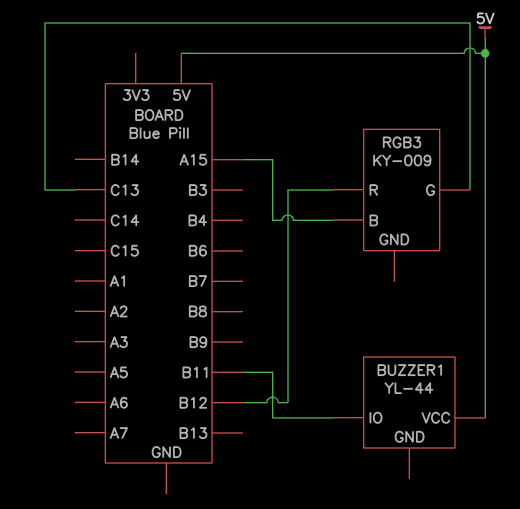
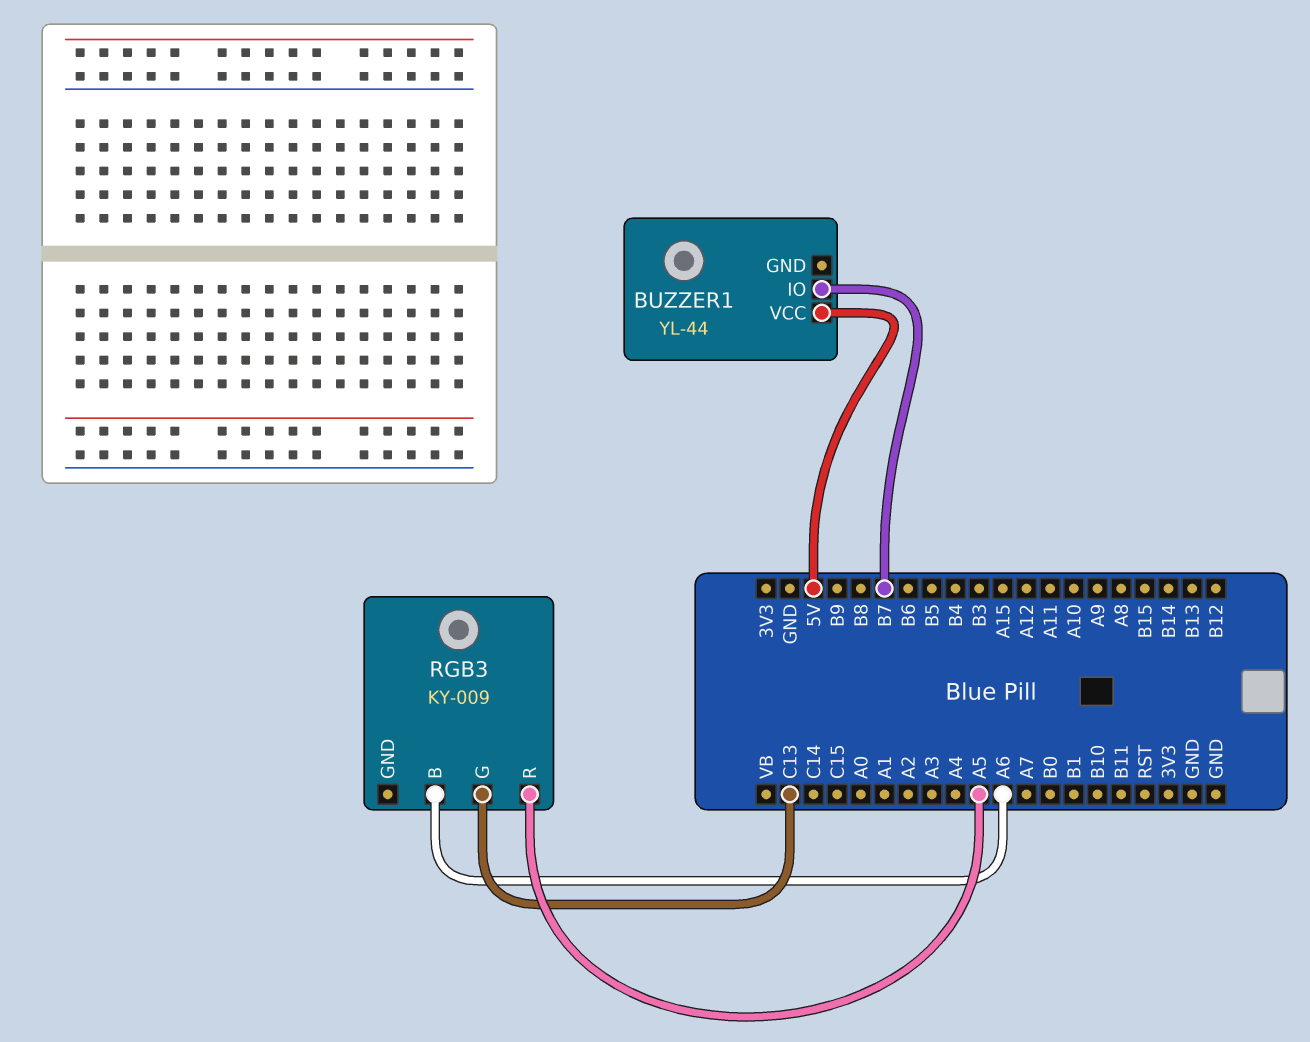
BUZZER1 pin IO: B11 -> B7
RGB3 pin B: A15 -> A6
RGB3 pin R: B12 -> A5

